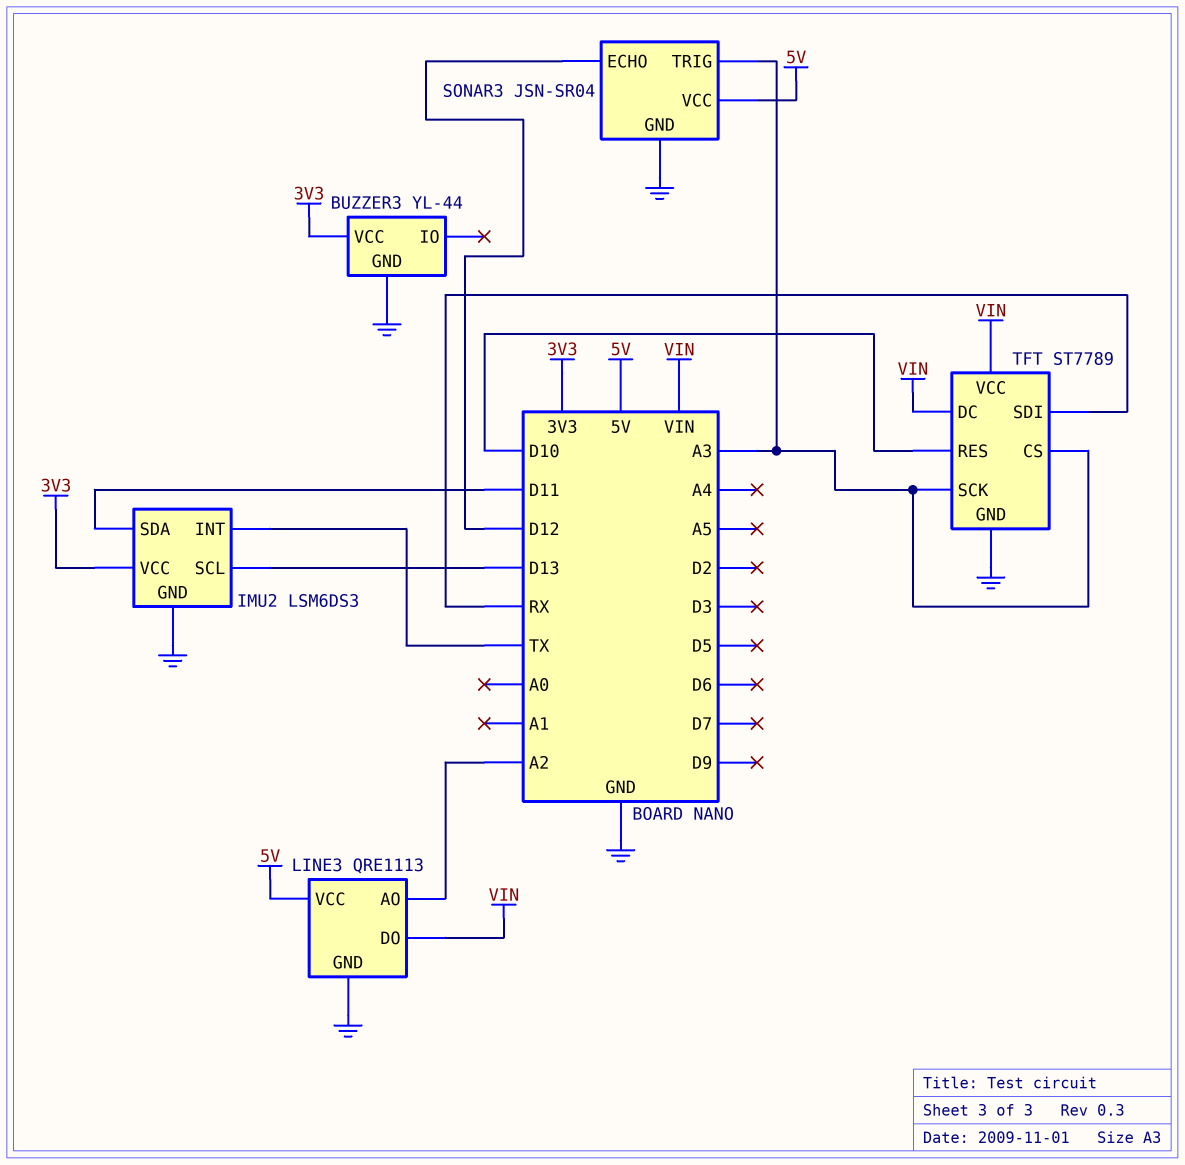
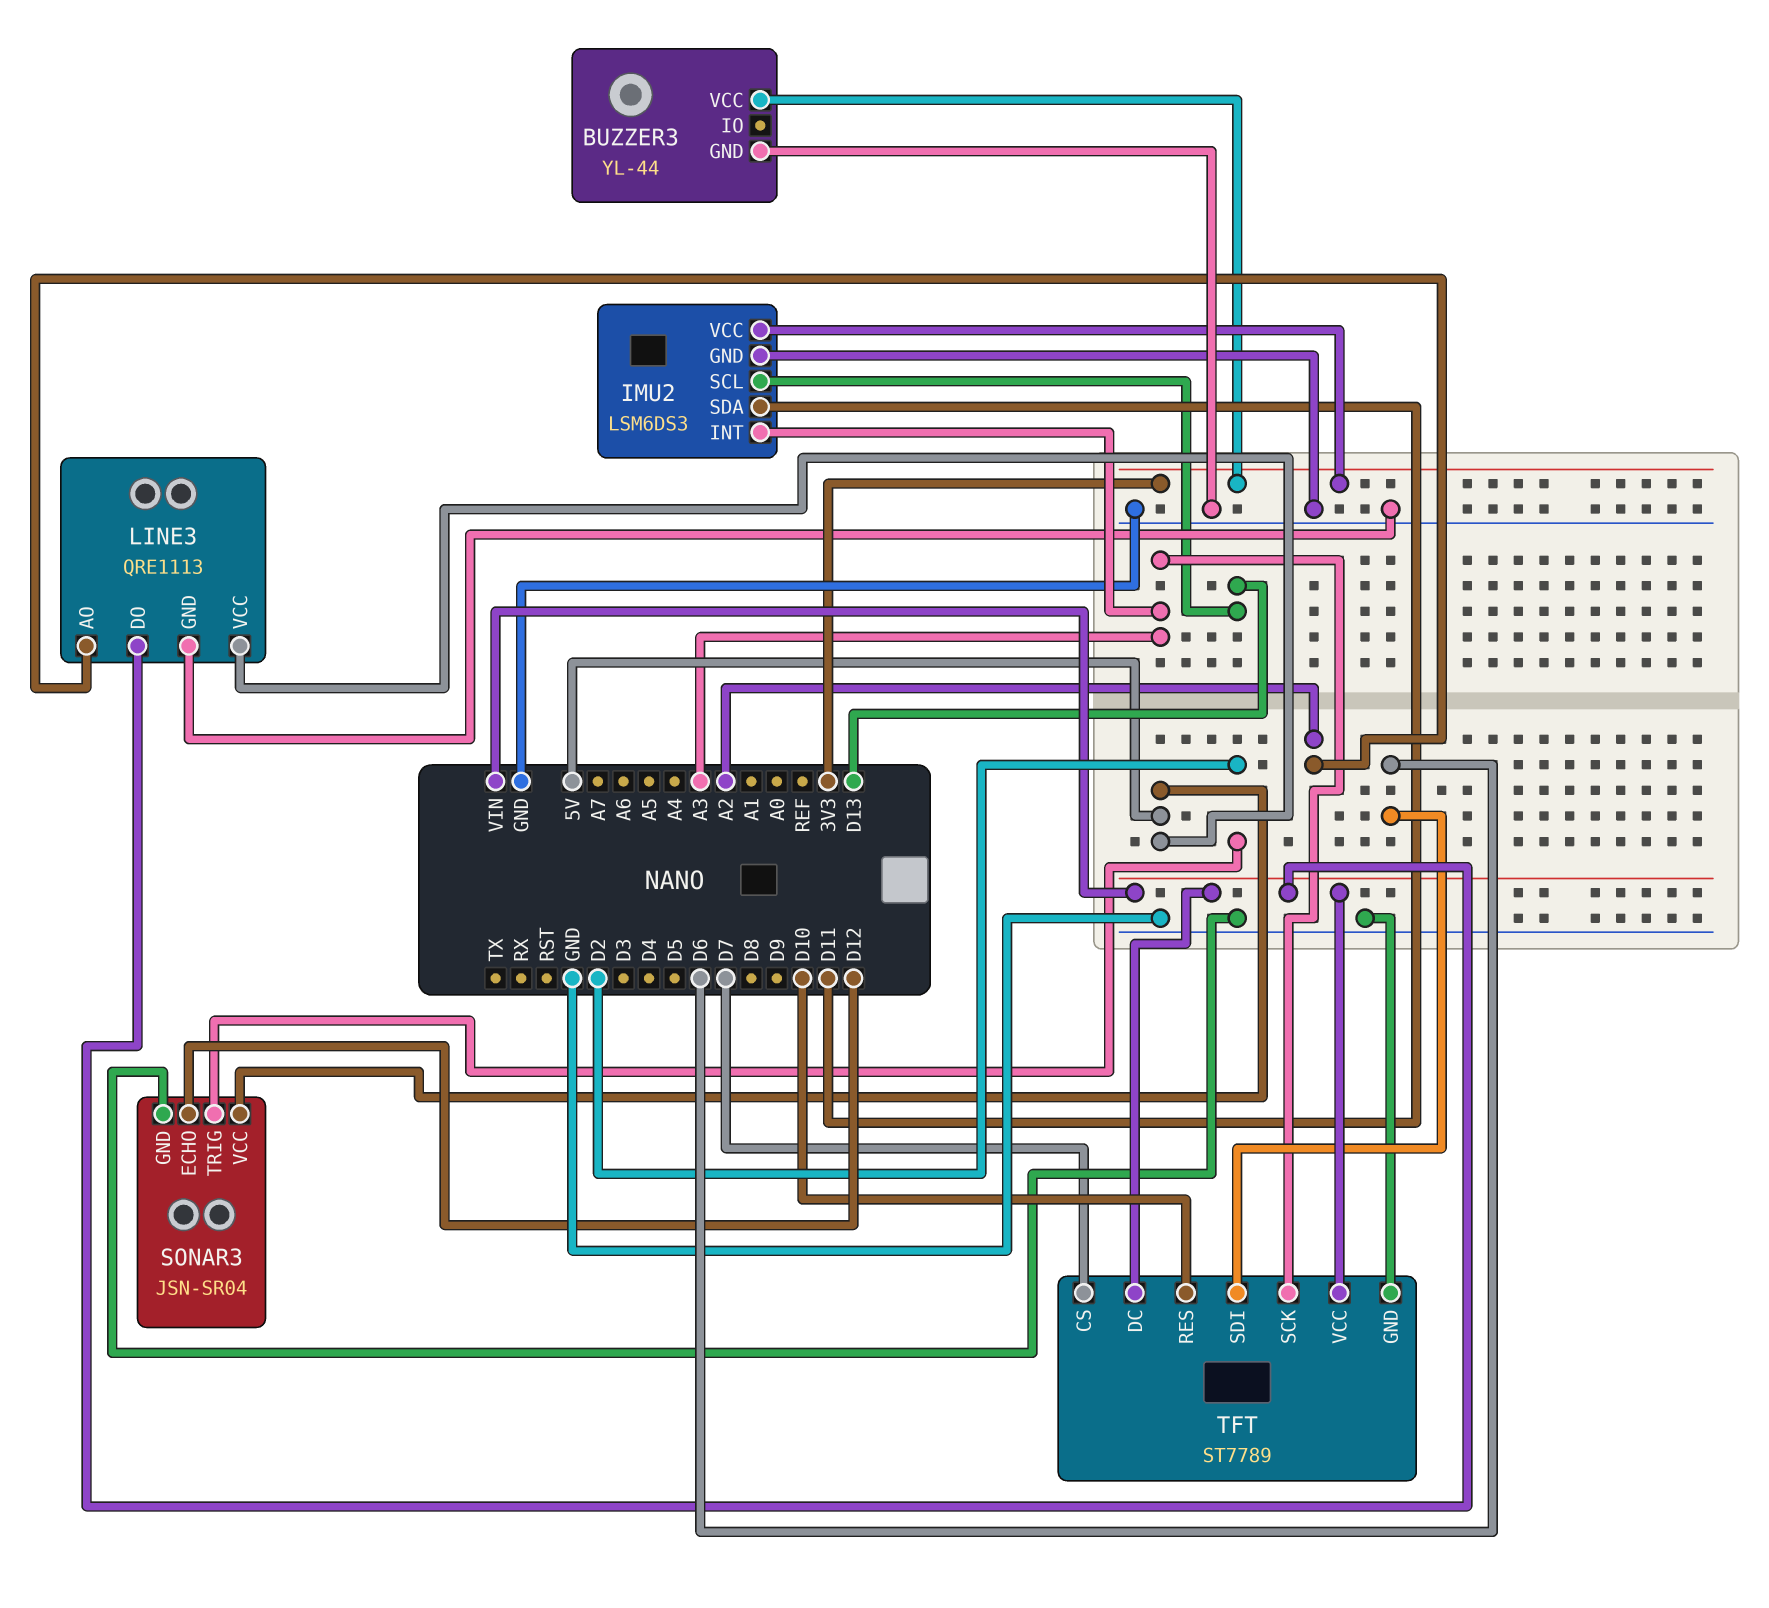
IMU2 pin INT: TX -> A3
SONAR3 pin TRIG: A3 -> D2
TFT pin CS: A3 -> D7
TFT pin SDI: RX -> D6

